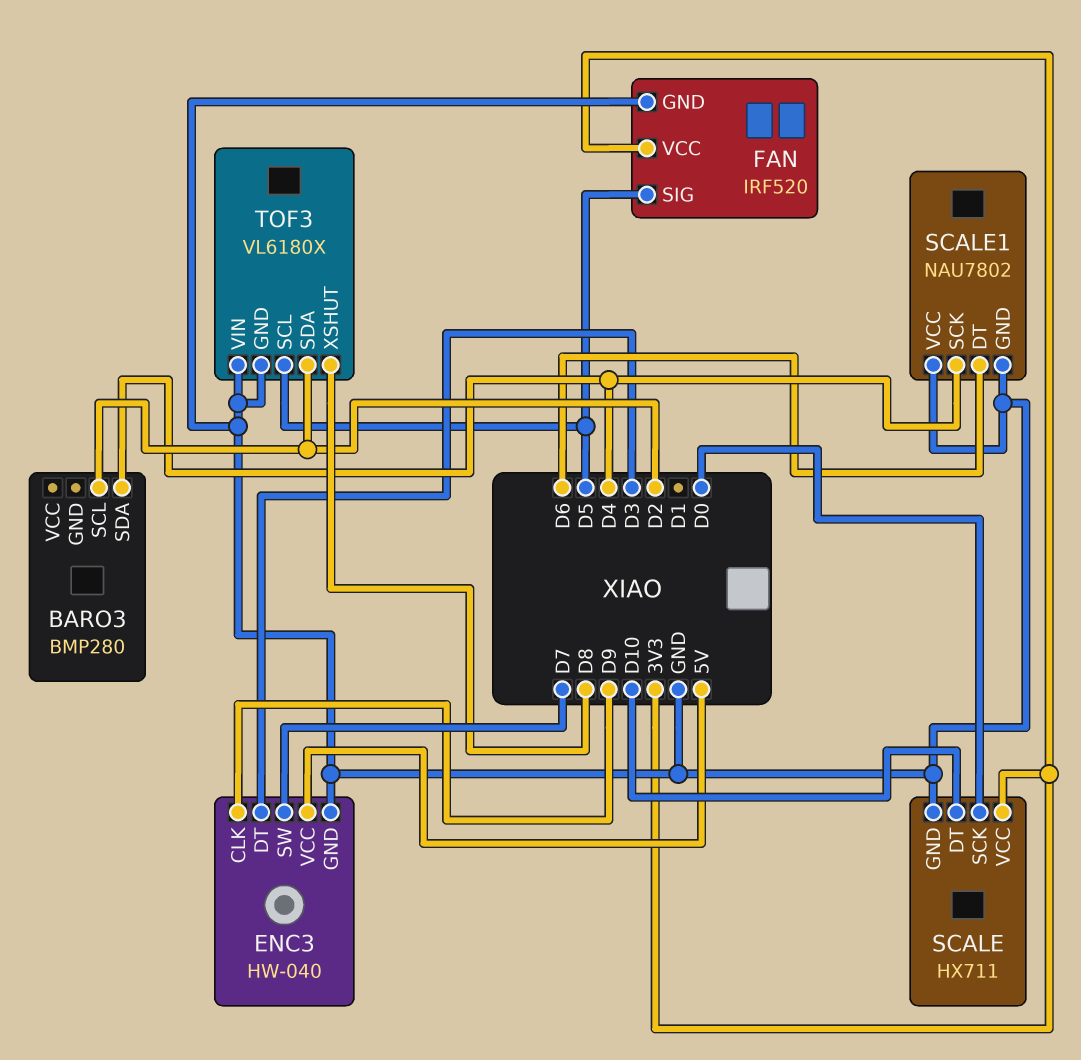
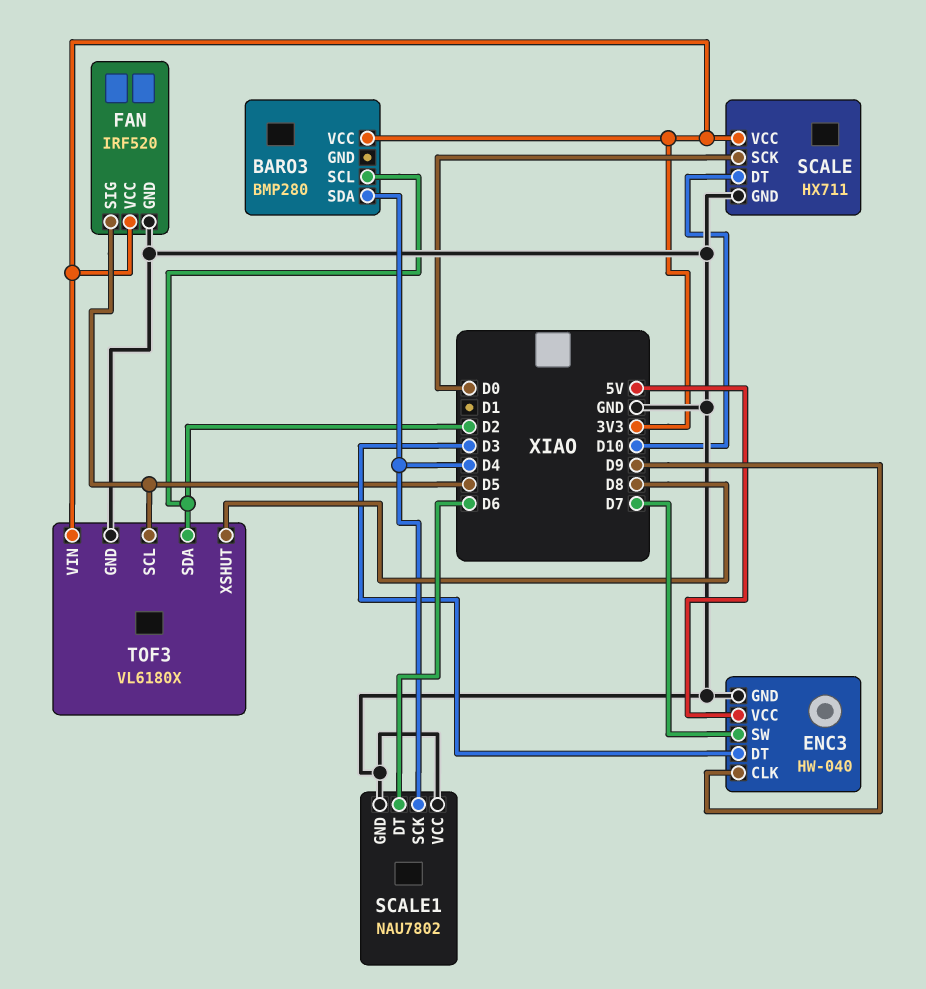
BARO3 pin VCC: none -> 3V3
TOF3 pin VIN: GND -> 3V3

